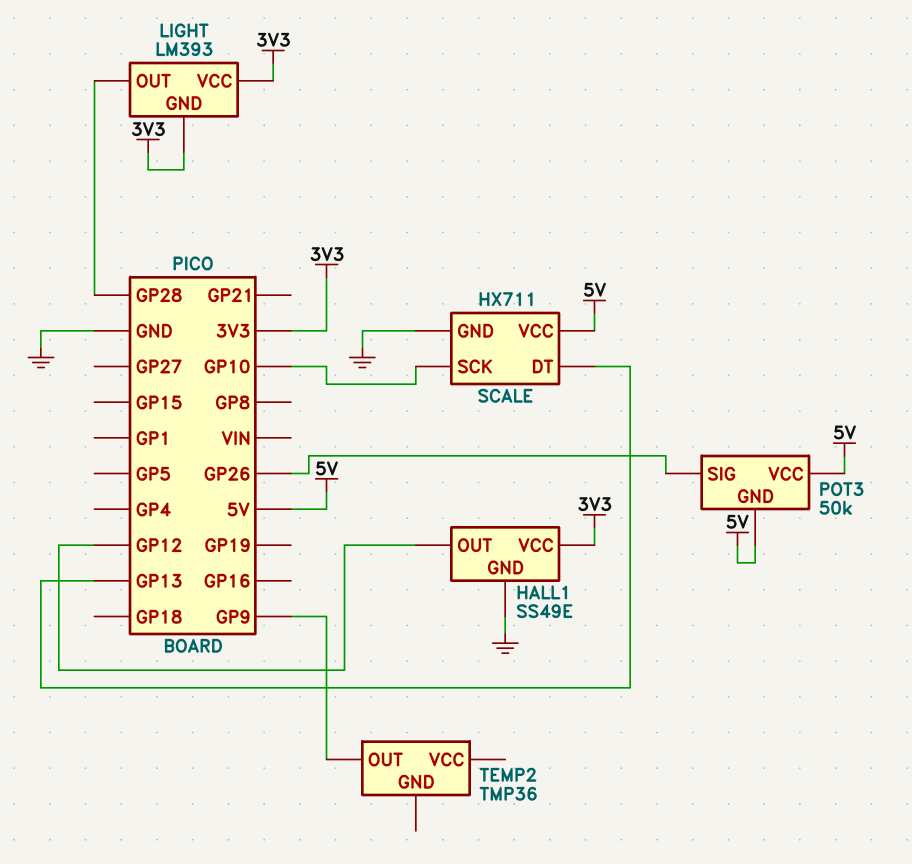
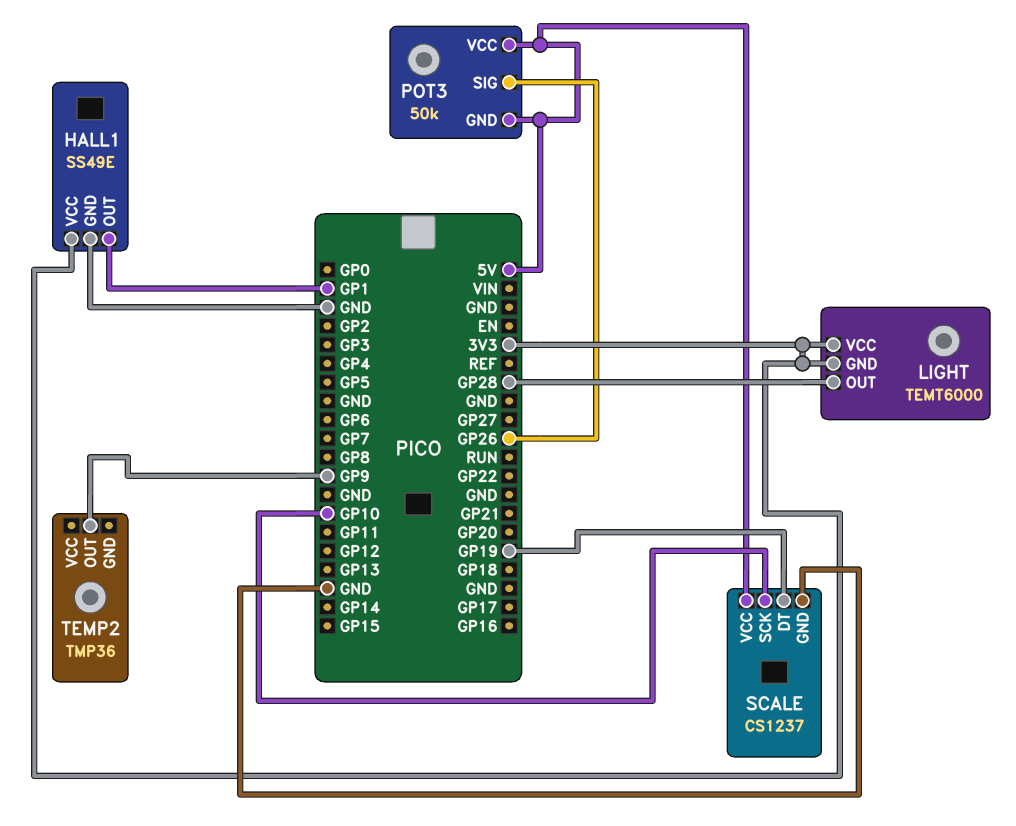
HALL1 pin OUT: GP12 -> GP1
LIGHT: LM393 -> TEMT6000
SCALE: HX711 -> CS1237
SCALE pin DT: GP13 -> GP19

